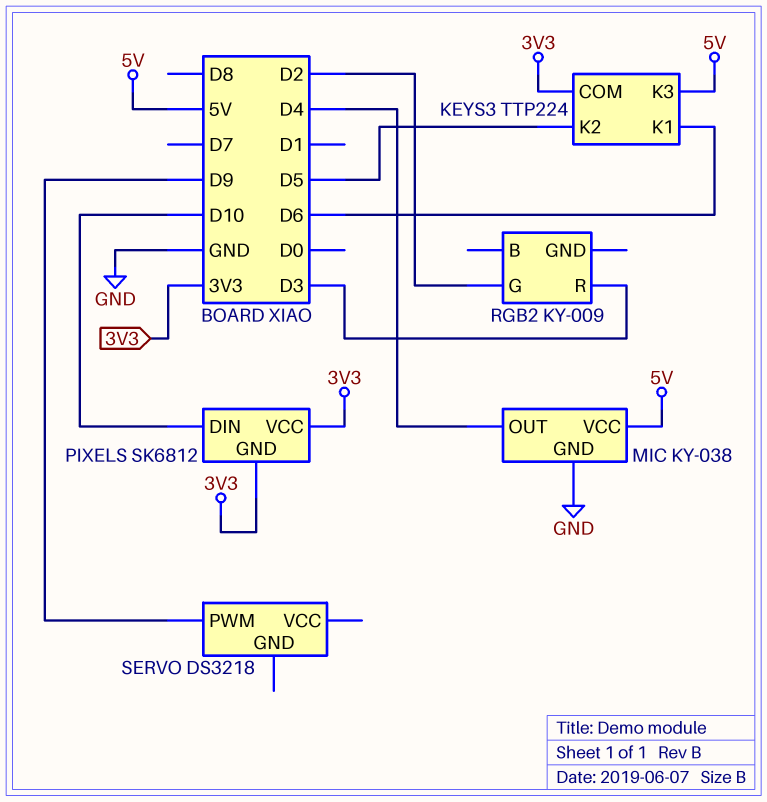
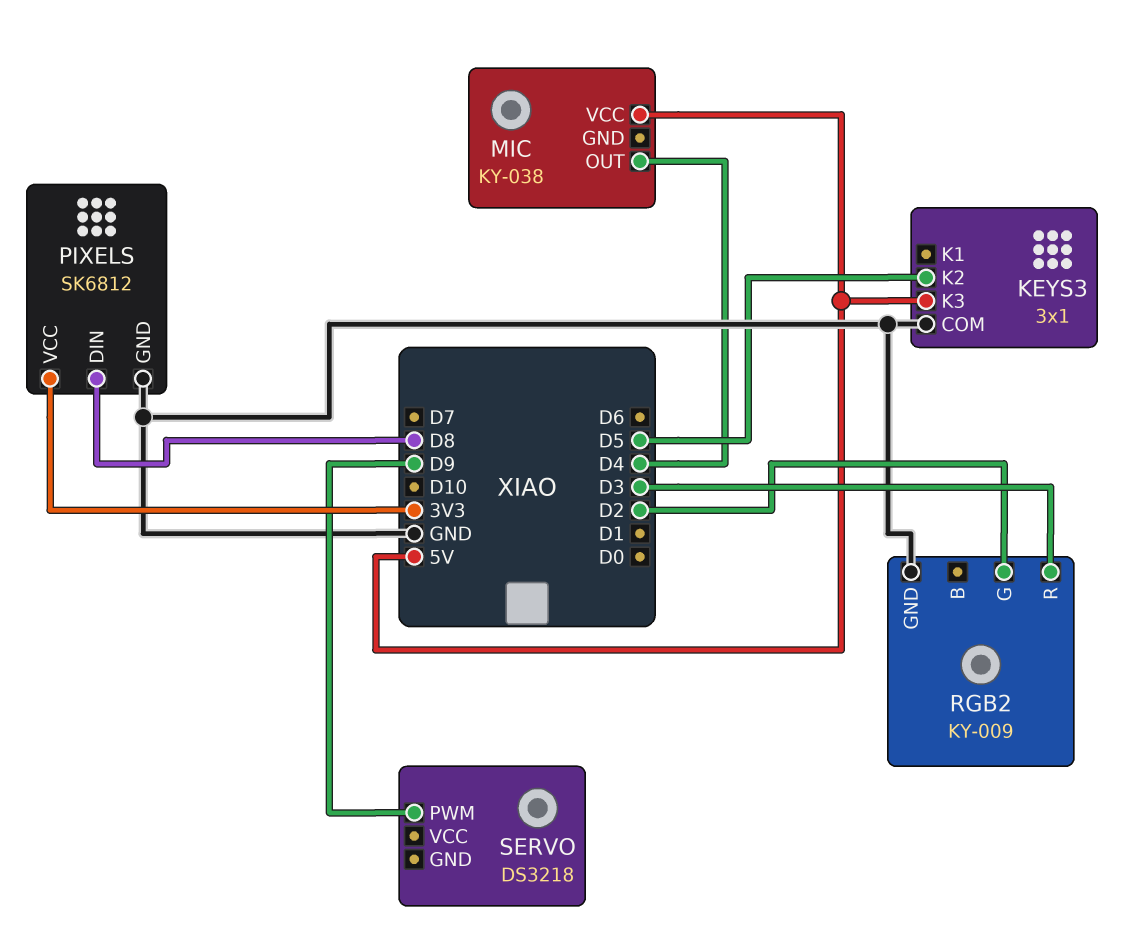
KEYS3: TTP224 -> 3x1
KEYS3 pin COM: 3V3 -> GND
KEYS3 pin K1: D6 -> none
MIC pin GND: GND -> none
PIXELS pin DIN: D10 -> D8
PIXELS pin GND: 3V3 -> GND
RGB2 pin GND: none -> GND

